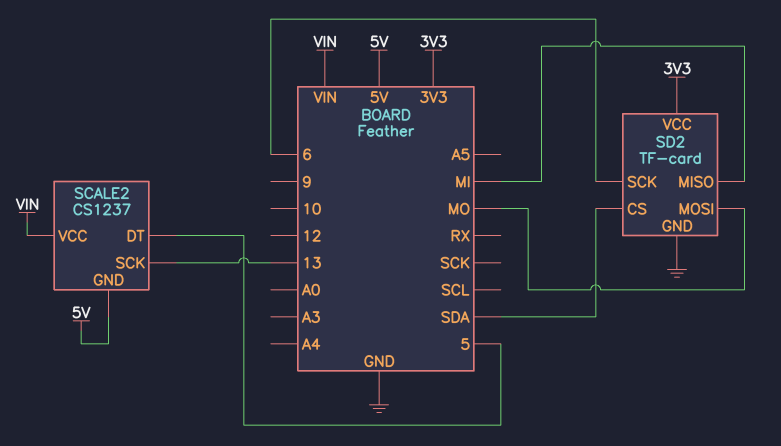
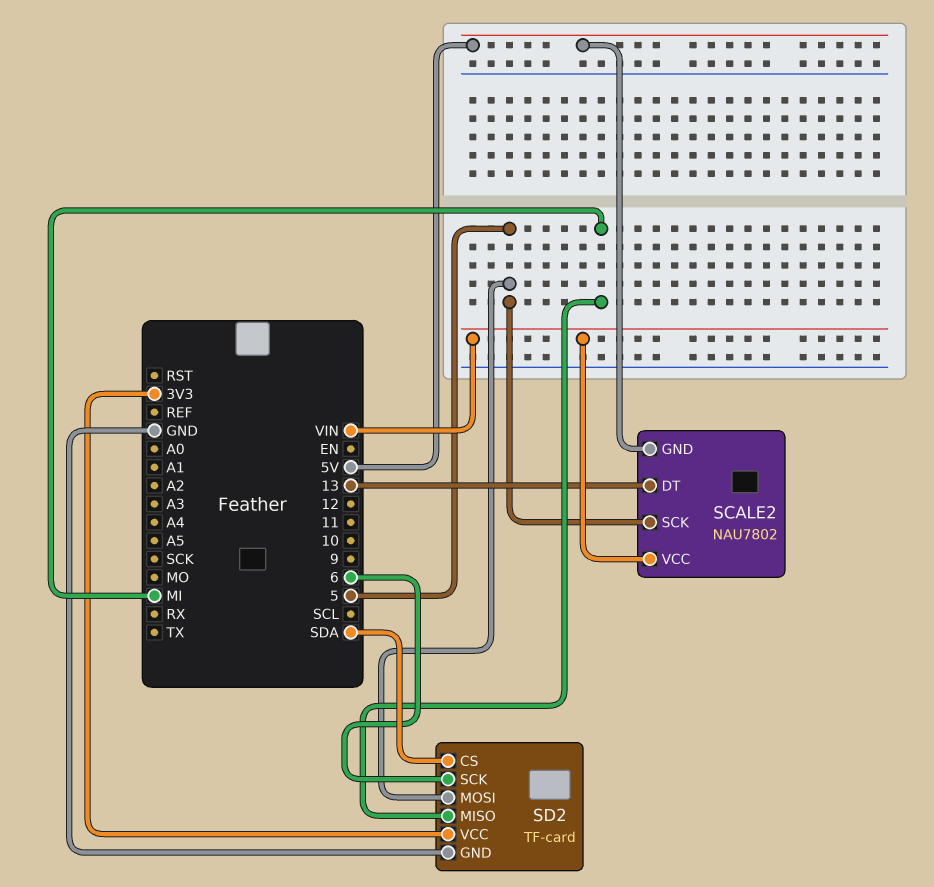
SCALE2: CS1237 -> NAU7802
SCALE2 pin DT: 5 -> 13
SCALE2 pin SCK: 13 -> 5
SD2 pin MOSI: MO -> 5

